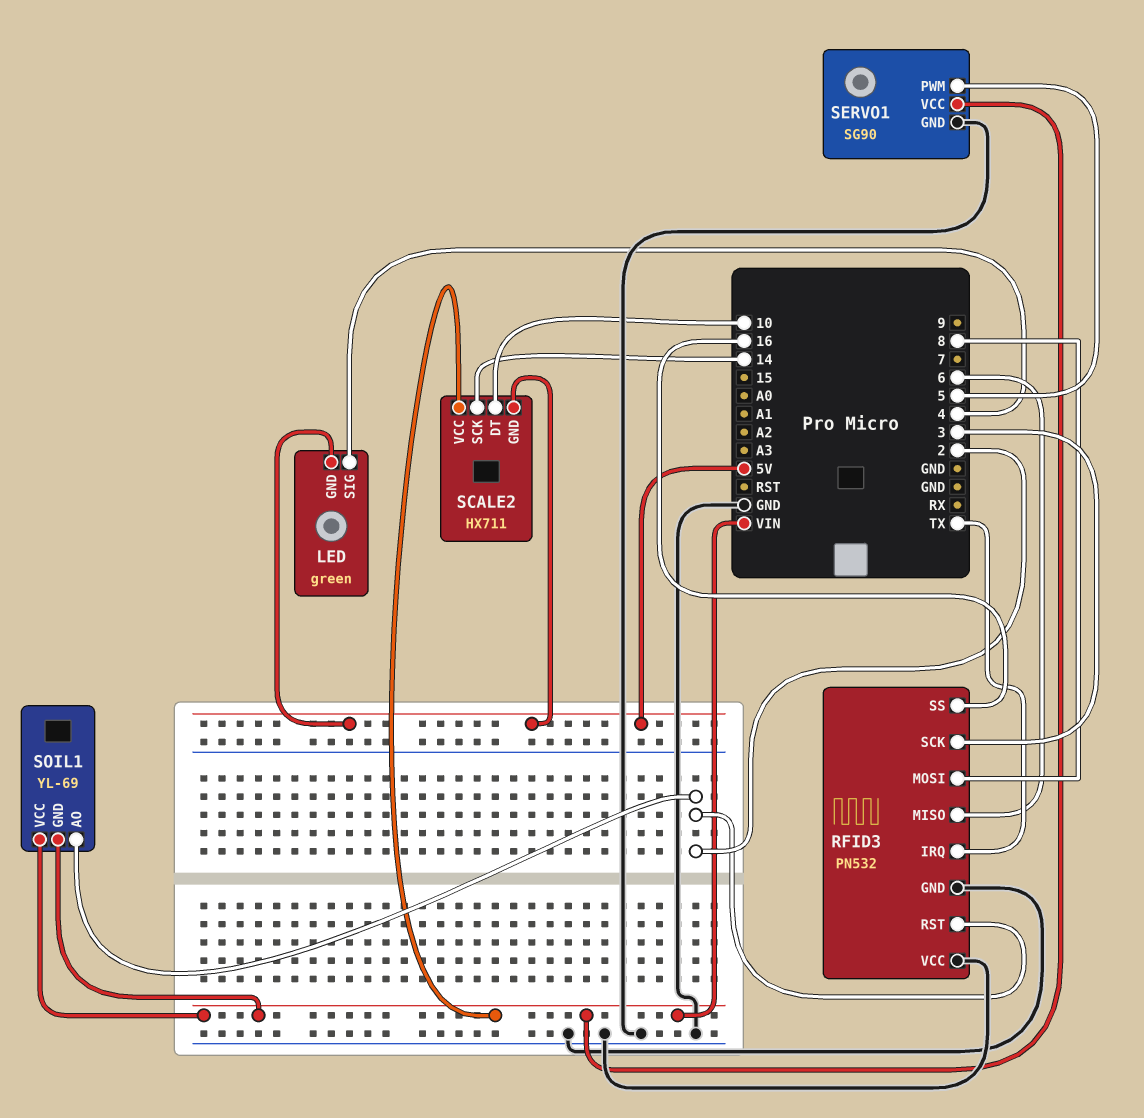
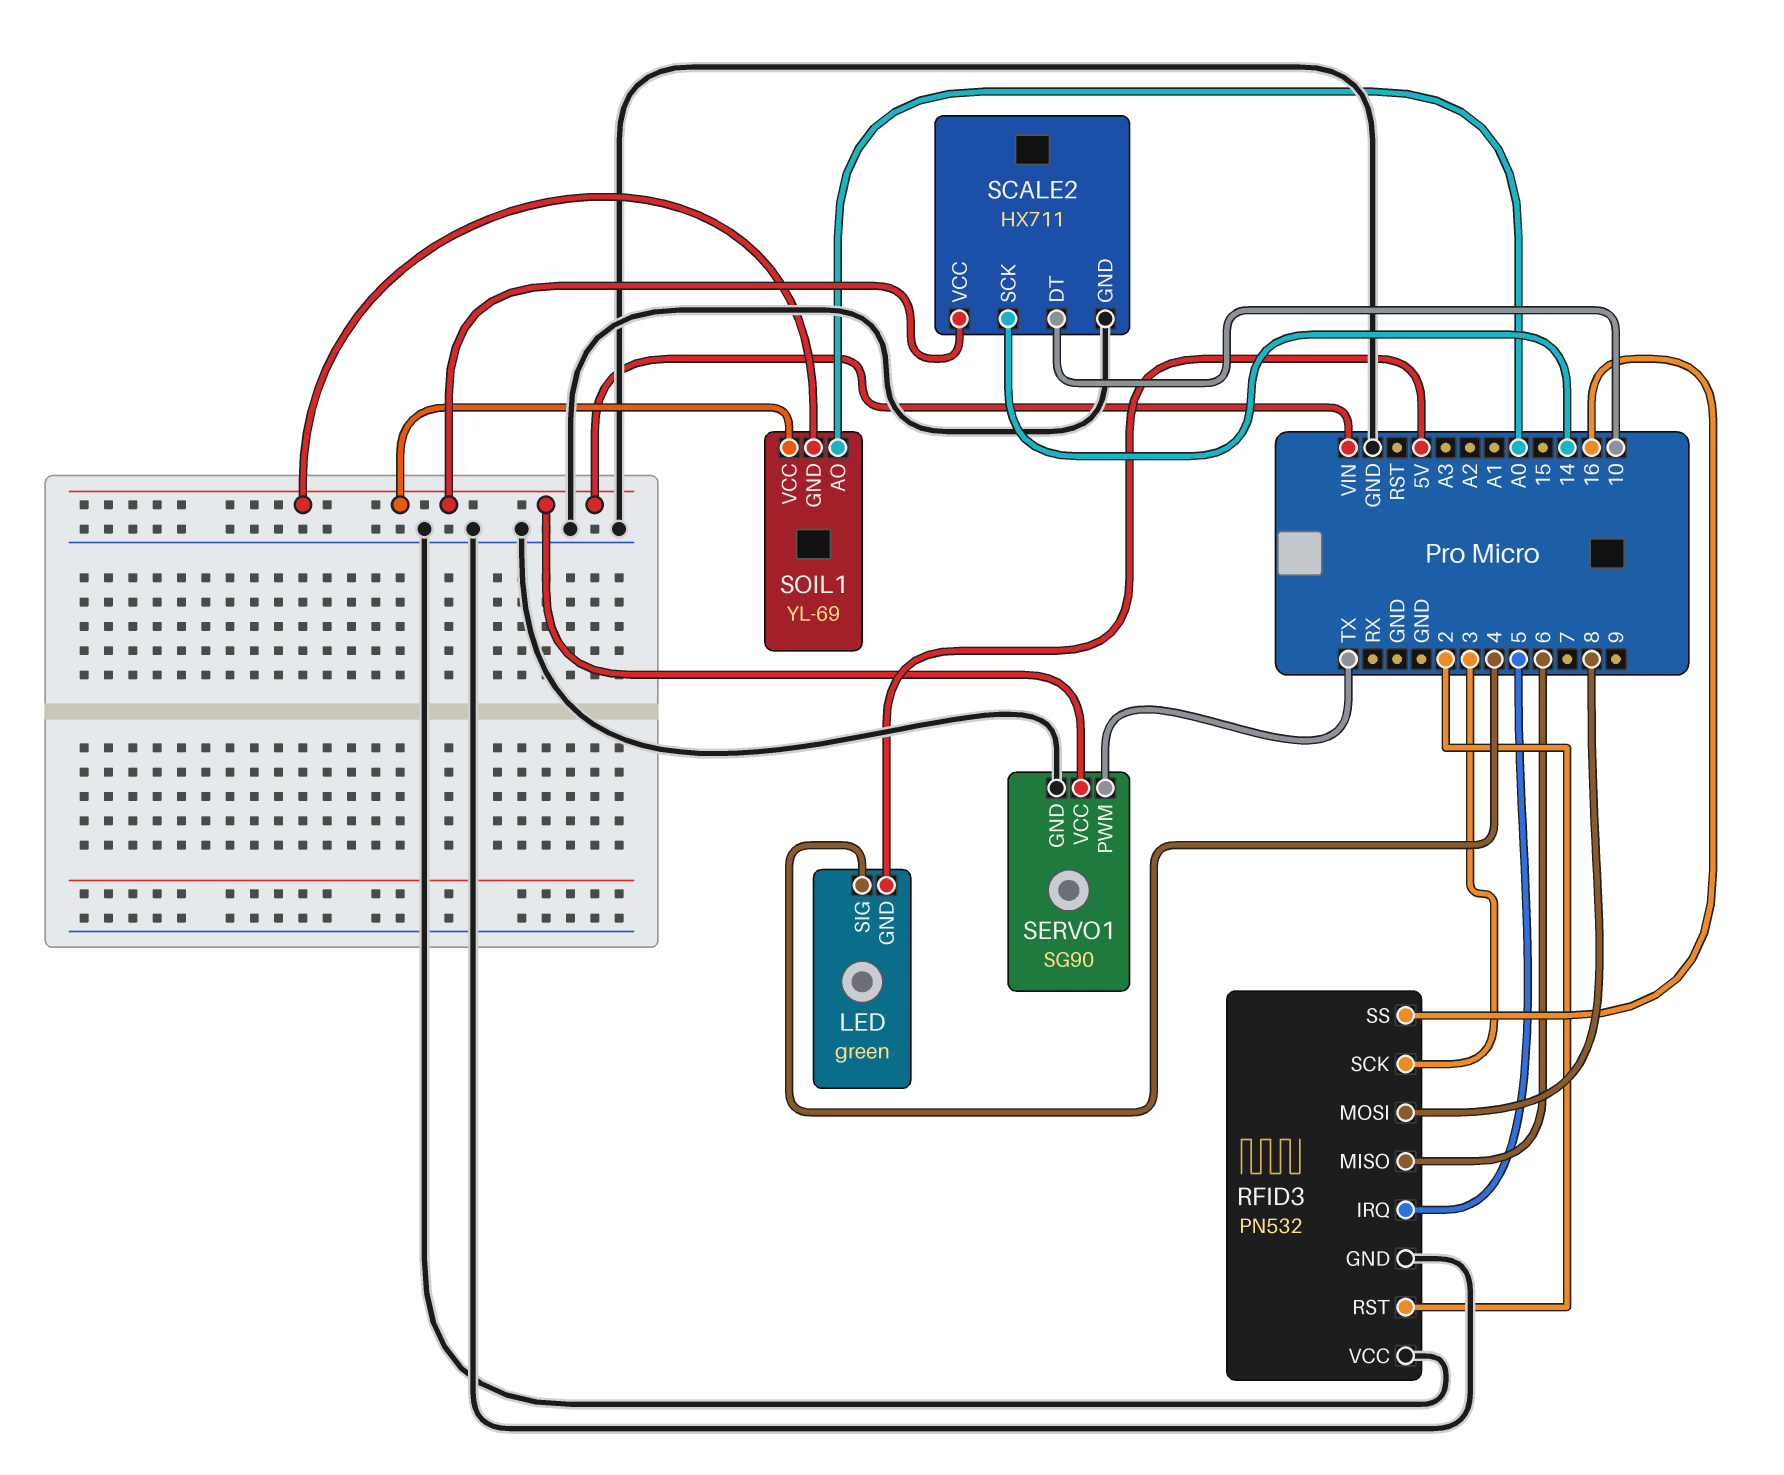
RFID3 pin IRQ: TX -> 5
SCALE2 pin GND: 5V -> GND
SERVO1 pin PWM: 5 -> TX
SOIL1 pin AO: 2 -> A0

